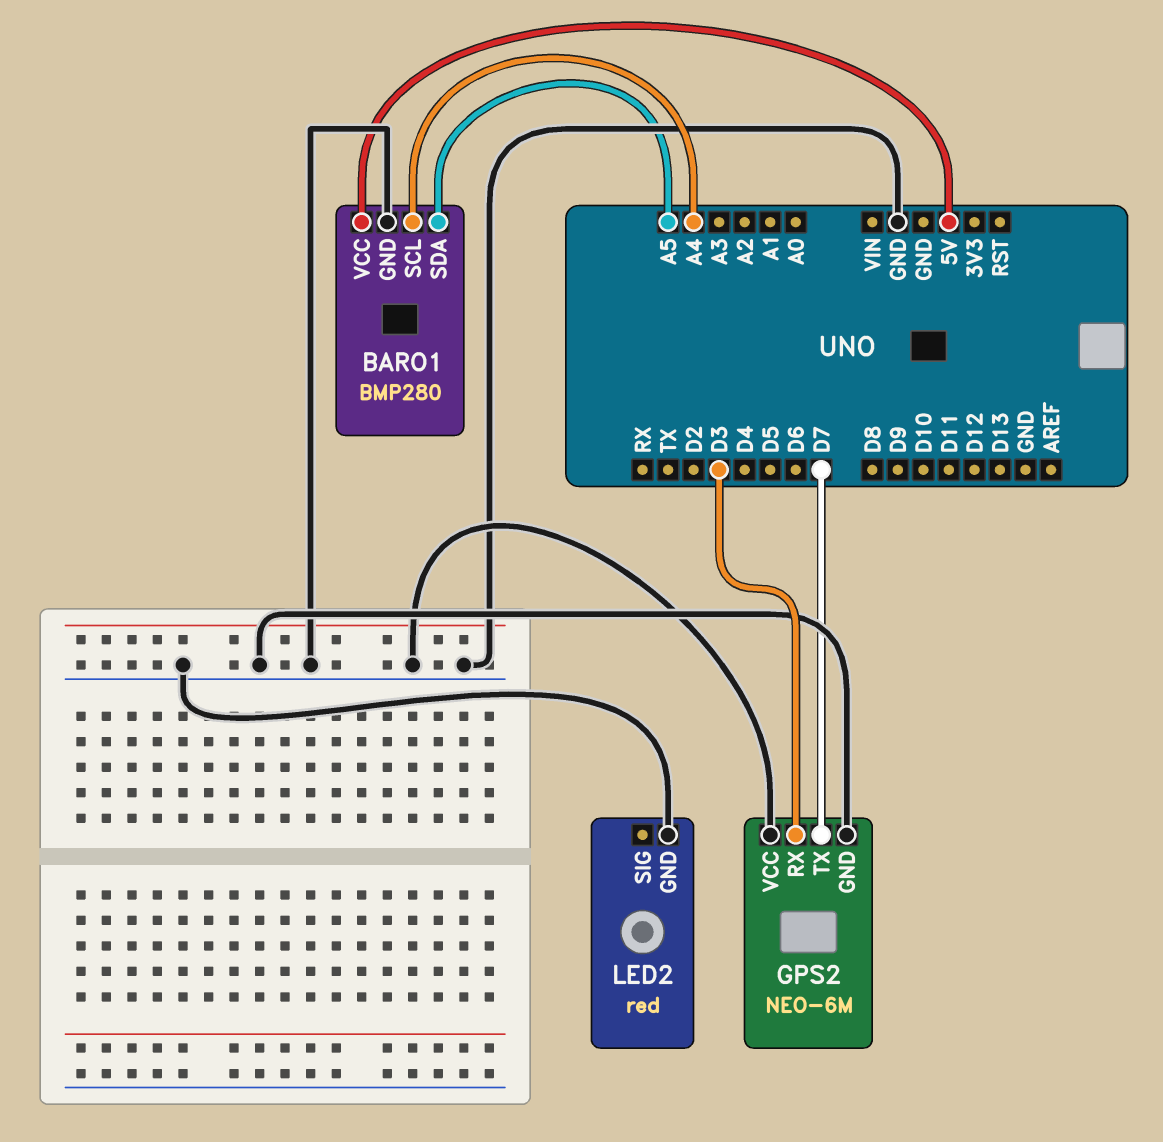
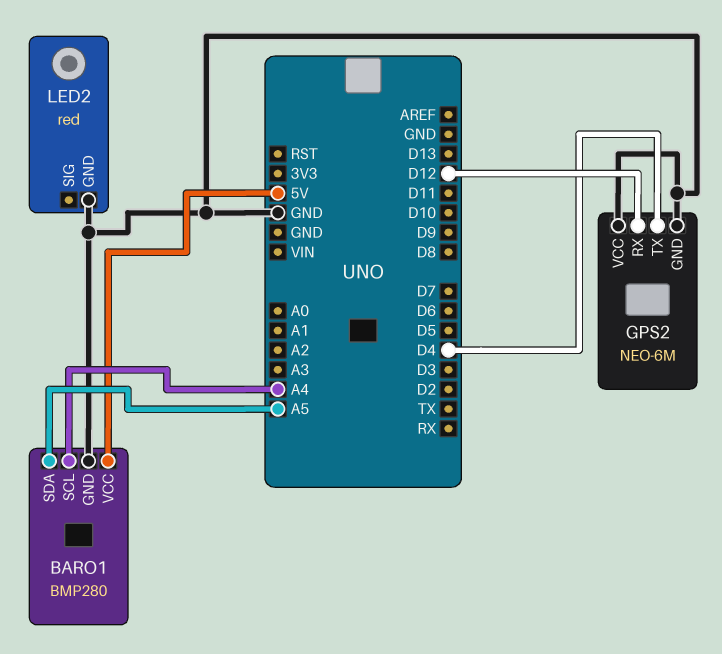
GPS2 pin RX: D3 -> D12
GPS2 pin TX: D7 -> D4

